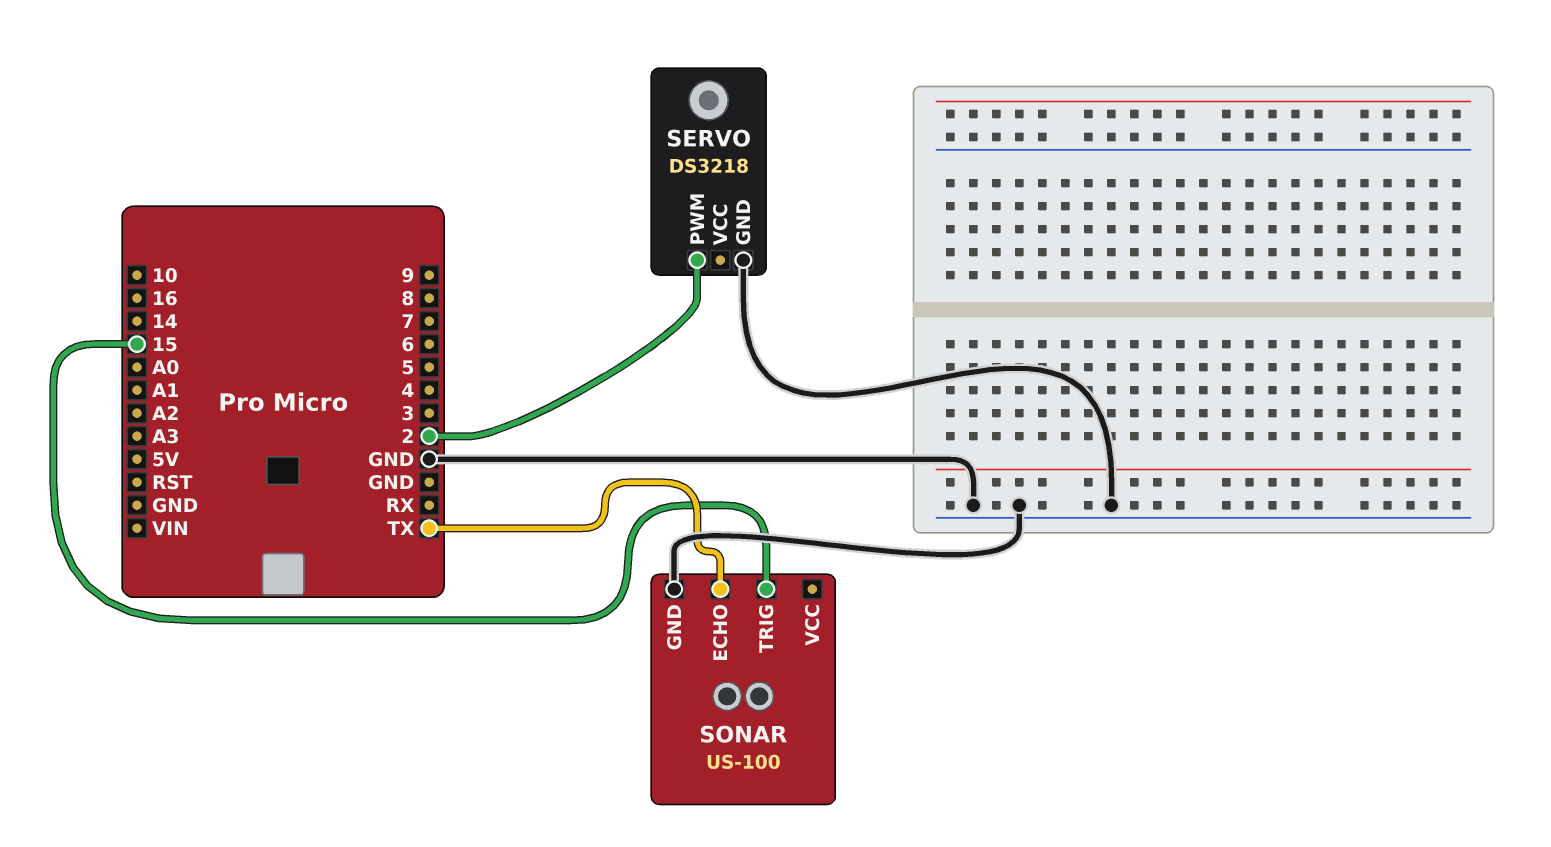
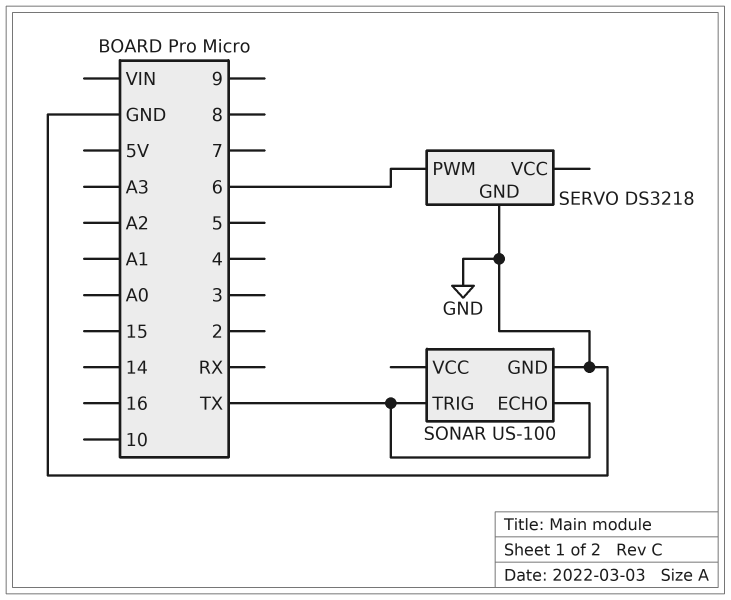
SERVO pin PWM: 2 -> 6
SONAR pin TRIG: 15 -> TX

